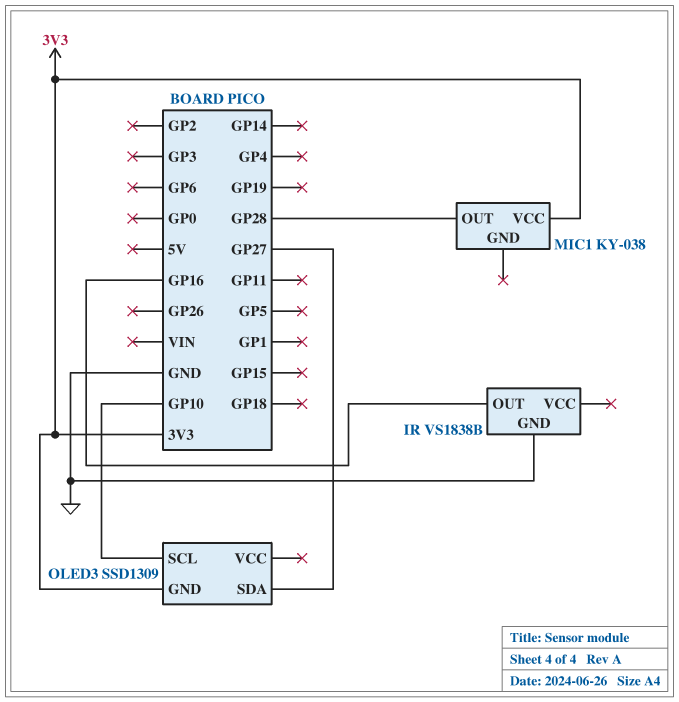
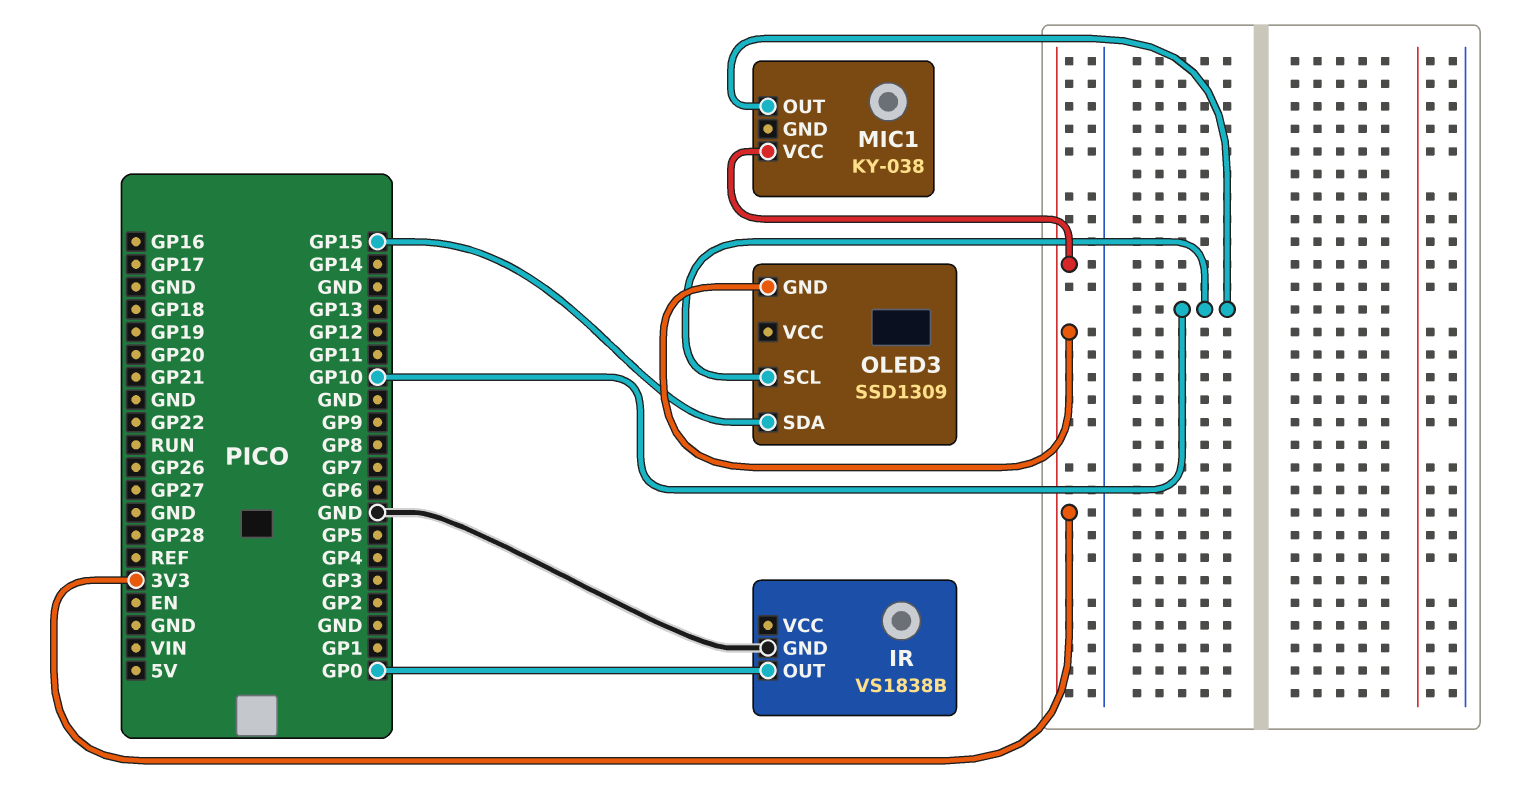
IR pin OUT: GP16 -> GP0
MIC1 pin OUT: GP28 -> GP10
OLED3 pin SDA: GP27 -> GP15

